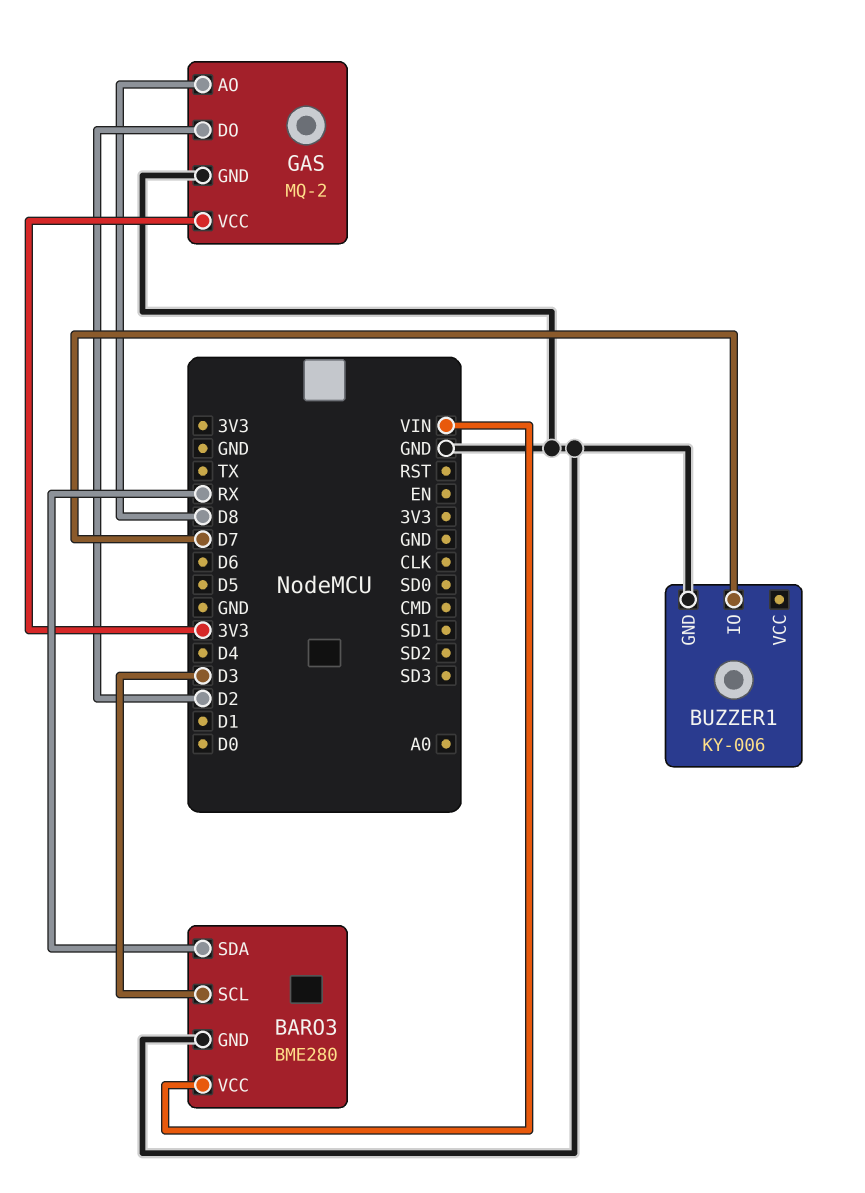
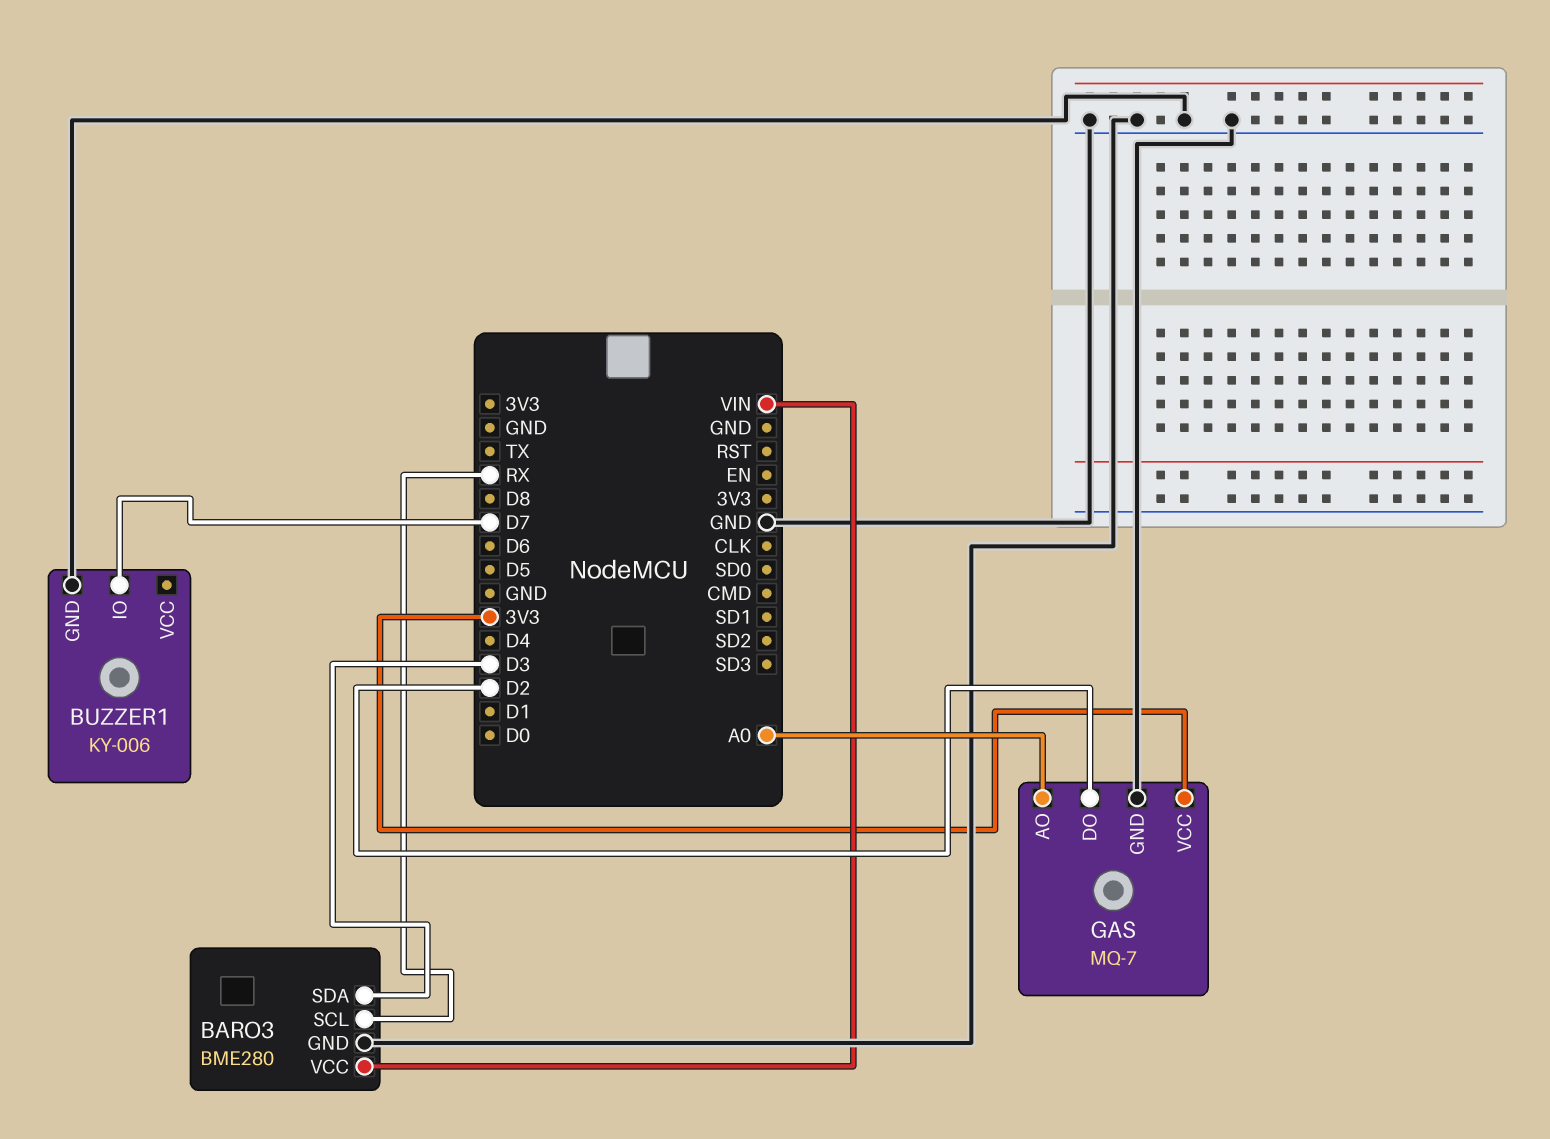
BARO3 pin SCL: D3 -> RX
BARO3 pin SDA: RX -> D3
GAS: MQ-2 -> MQ-7
GAS pin AO: D8 -> A0

